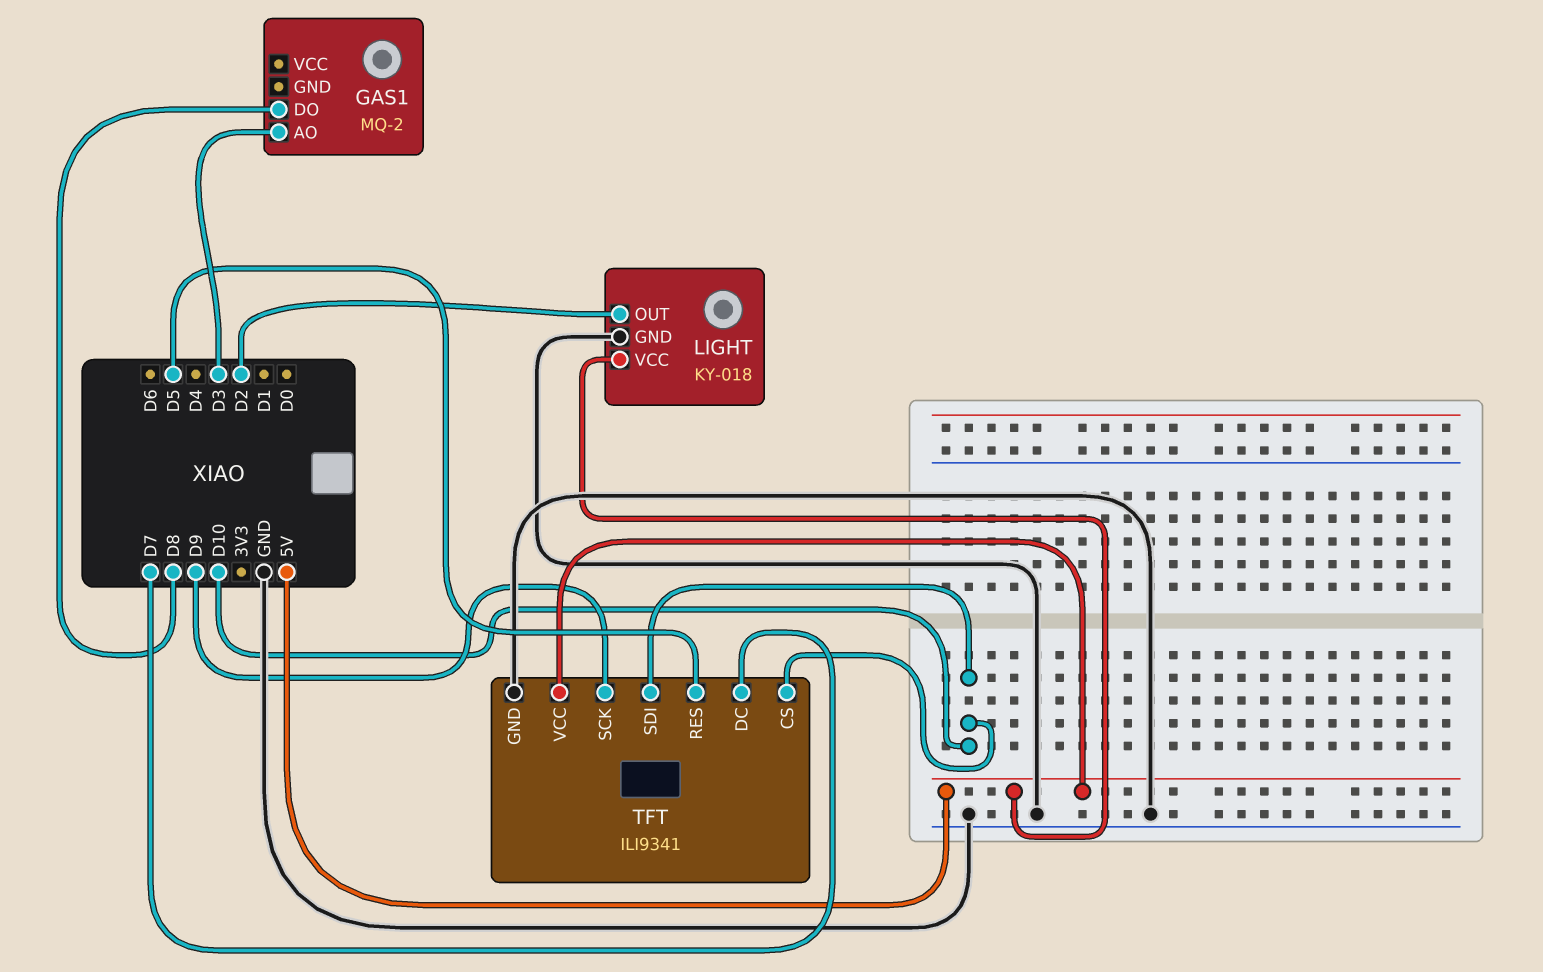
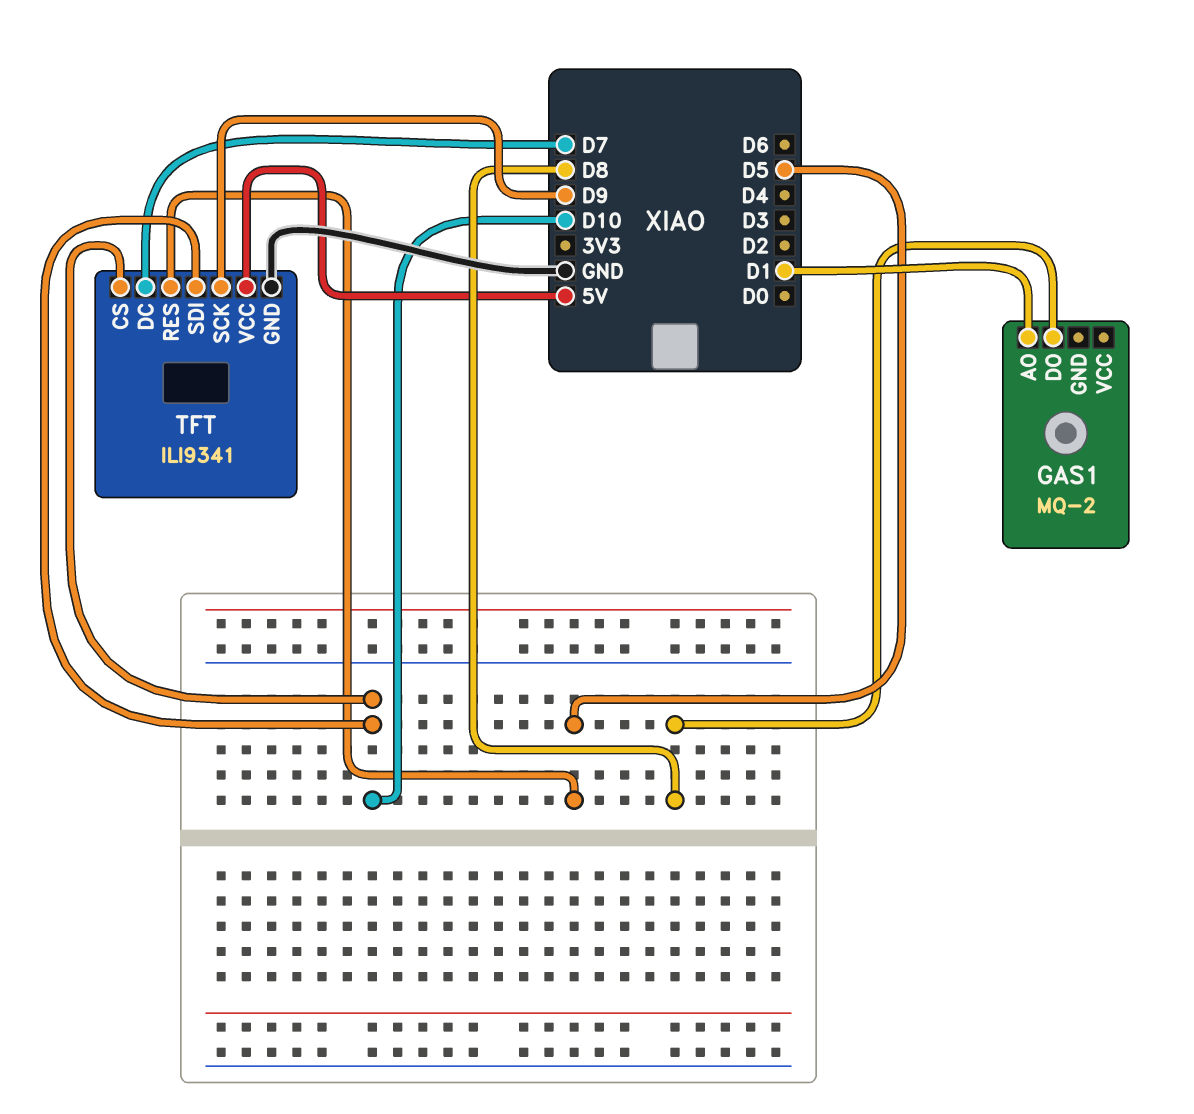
GAS1 pin AO: D3 -> D1
LIGHT: KY-018 -> none
LIGHT pin GND: GND -> none
LIGHT pin OUT: D2 -> none
LIGHT pin VCC: 5V -> none

